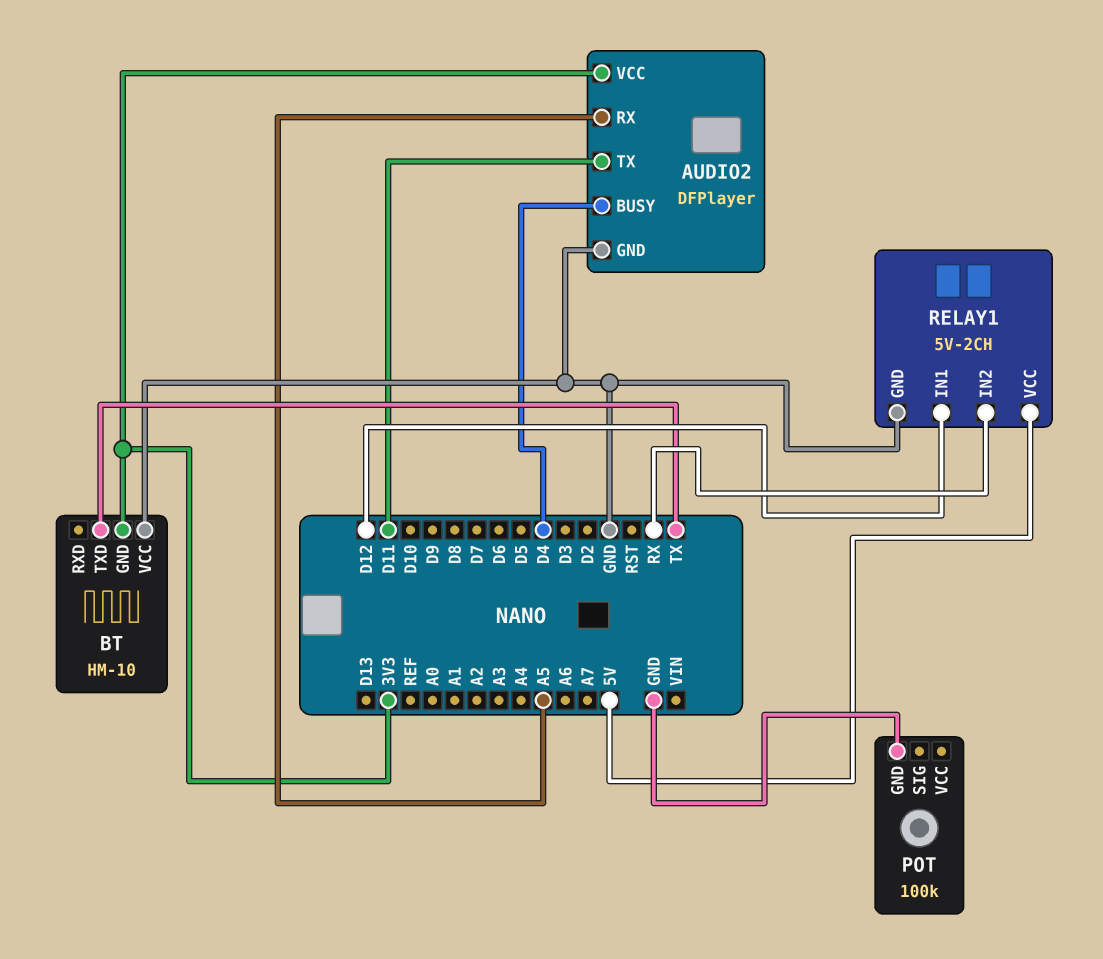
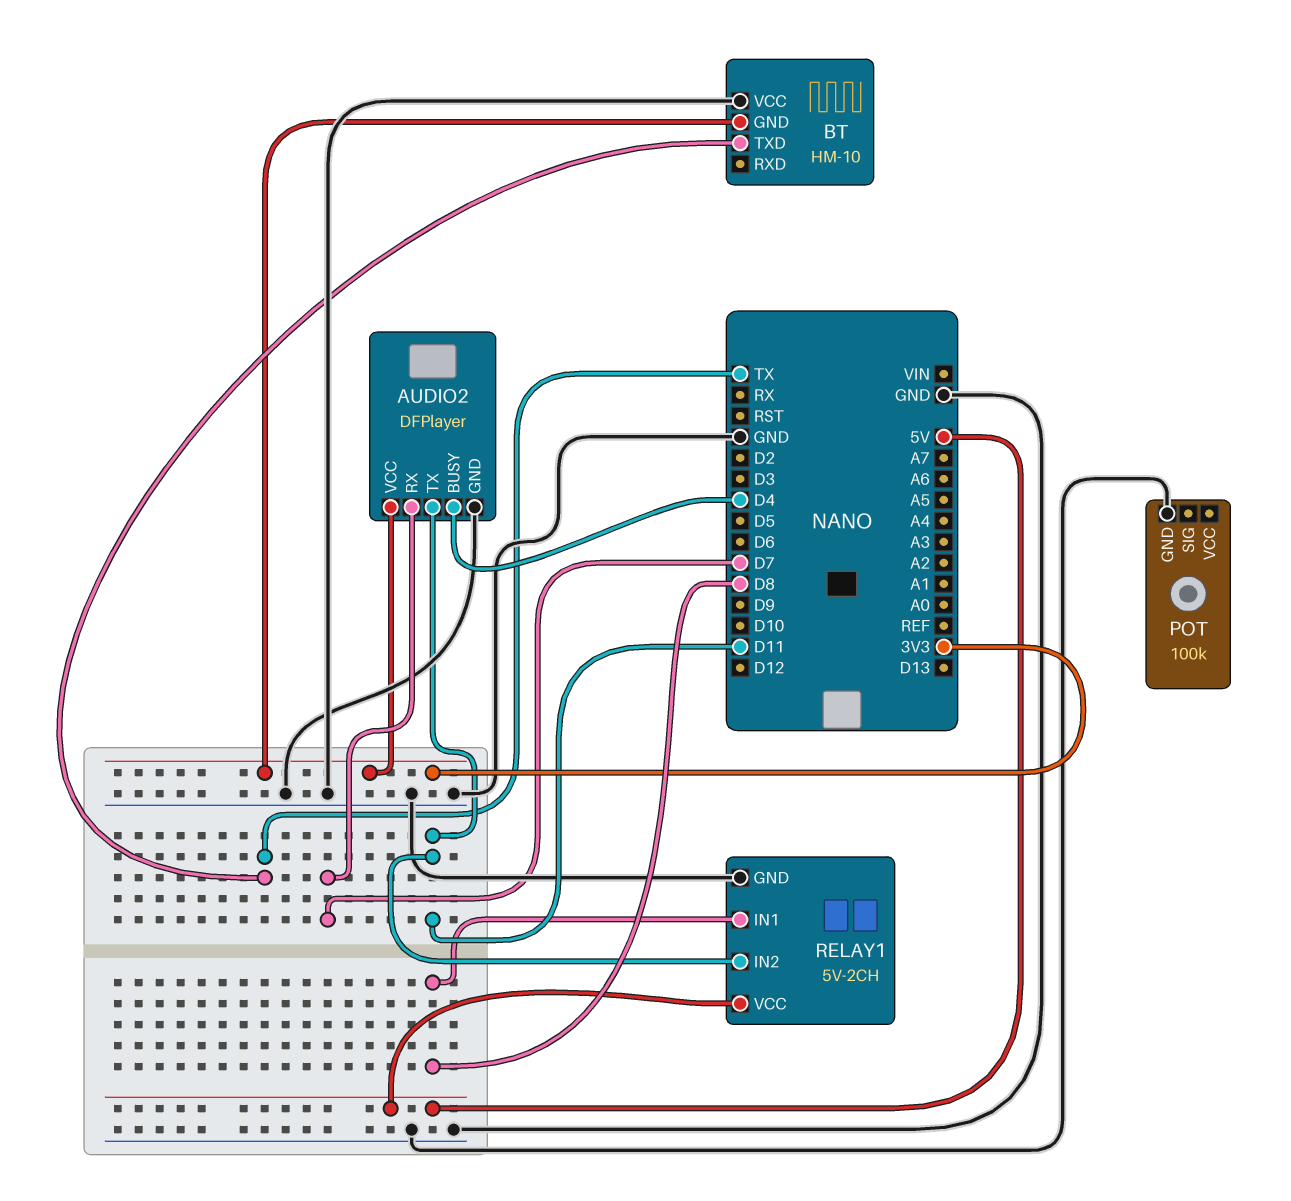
AUDIO2 pin RX: A5 -> D7
RELAY1 pin IN1: D12 -> D8
RELAY1 pin IN2: RX -> D11

